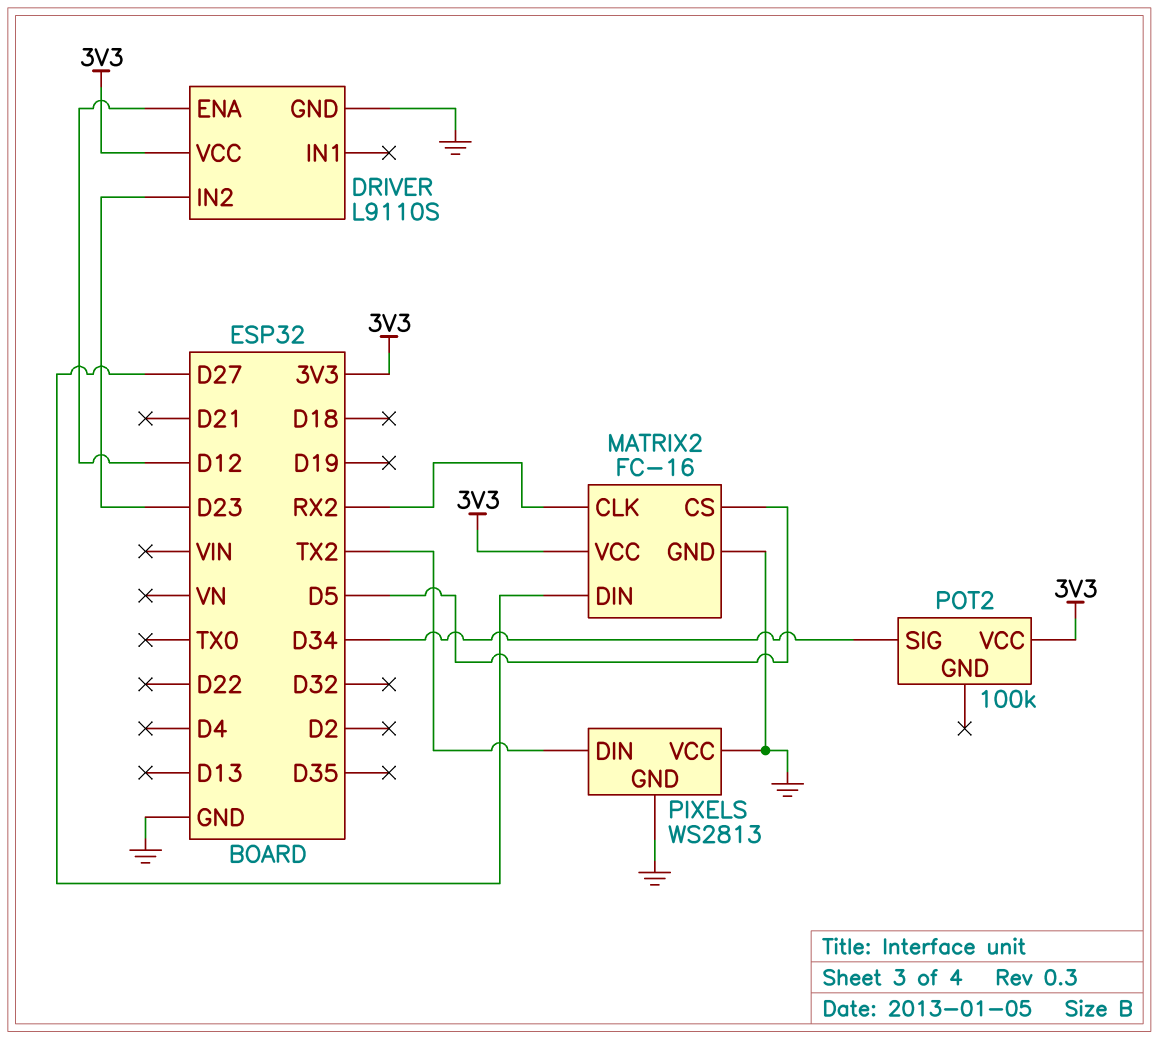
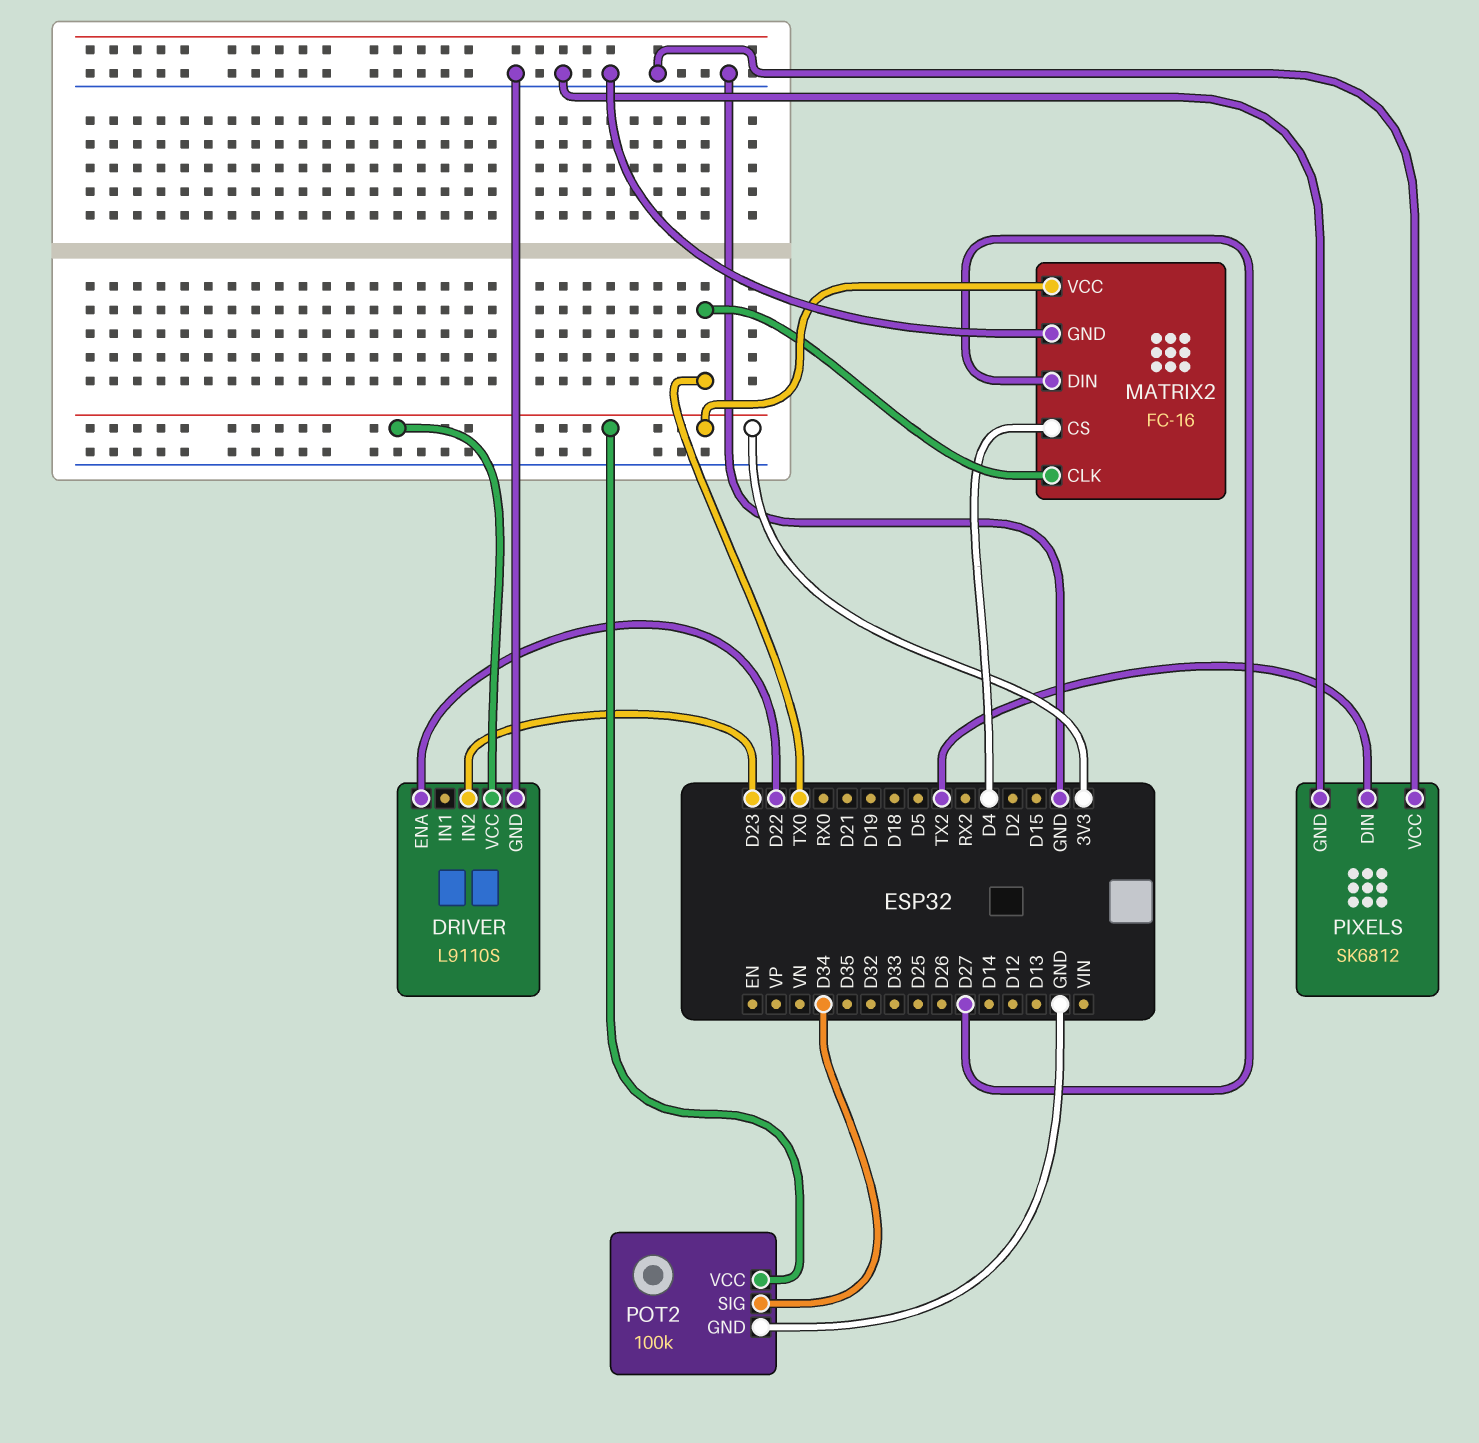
DRIVER pin ENA: D12 -> D22
MATRIX2 pin CLK: RX2 -> TX0
MATRIX2 pin CS: D5 -> D4
PIXELS: WS2813 -> SK6812
POT2 pin GND: none -> GND

